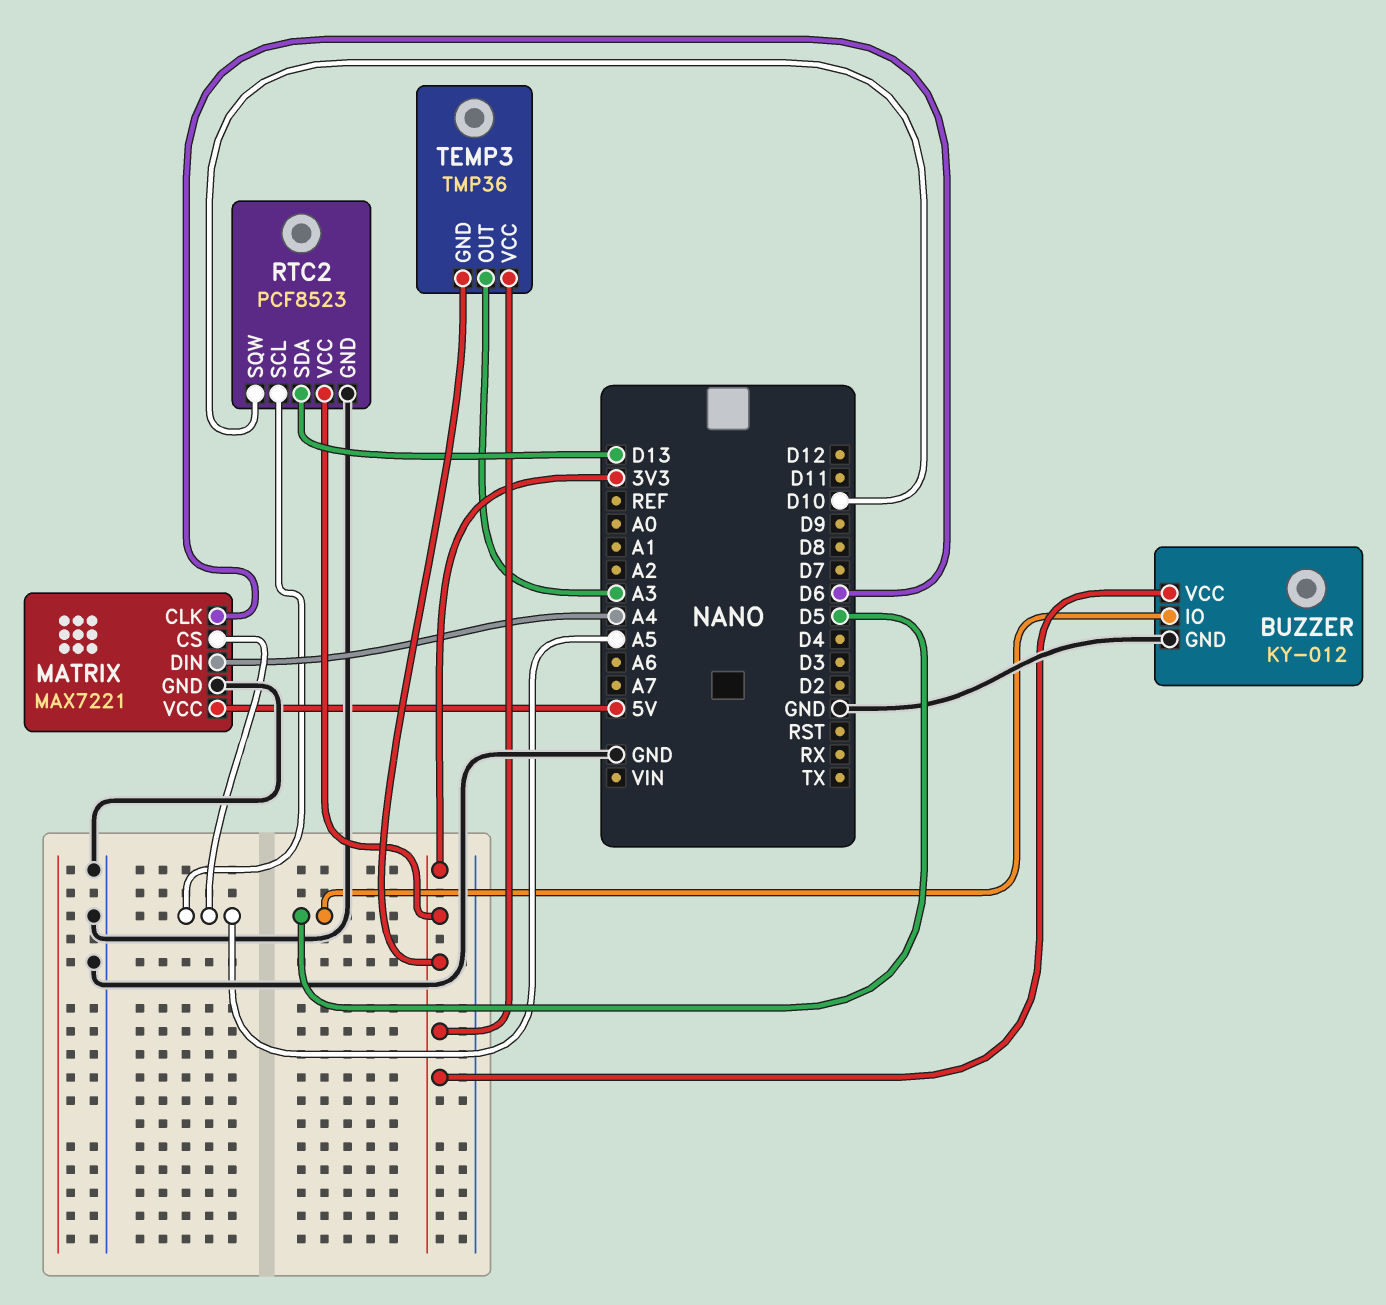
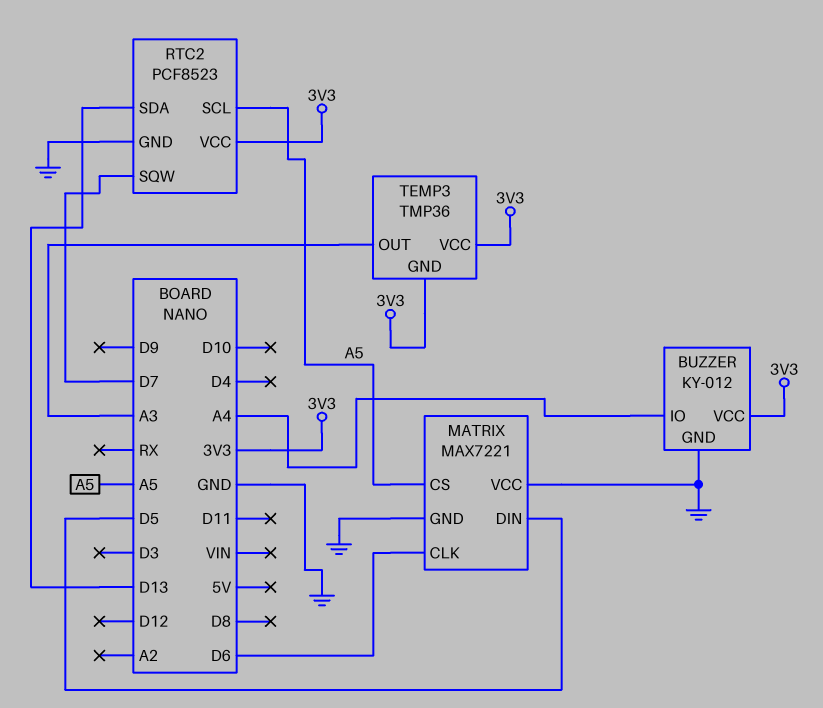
BUZZER pin IO: D5 -> A4
MATRIX pin DIN: A4 -> D5
MATRIX pin VCC: 5V -> GND
RTC2 pin SQW: D10 -> D7

